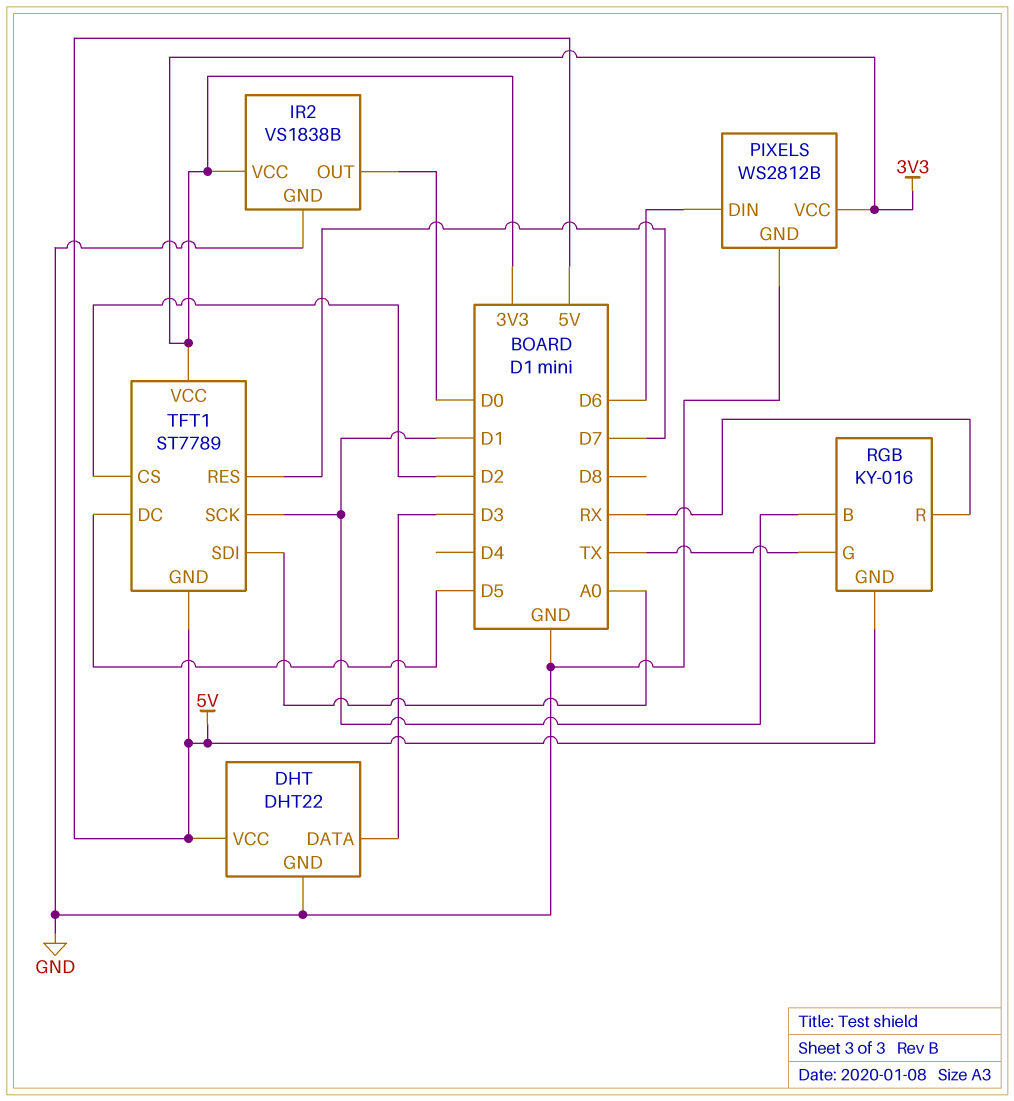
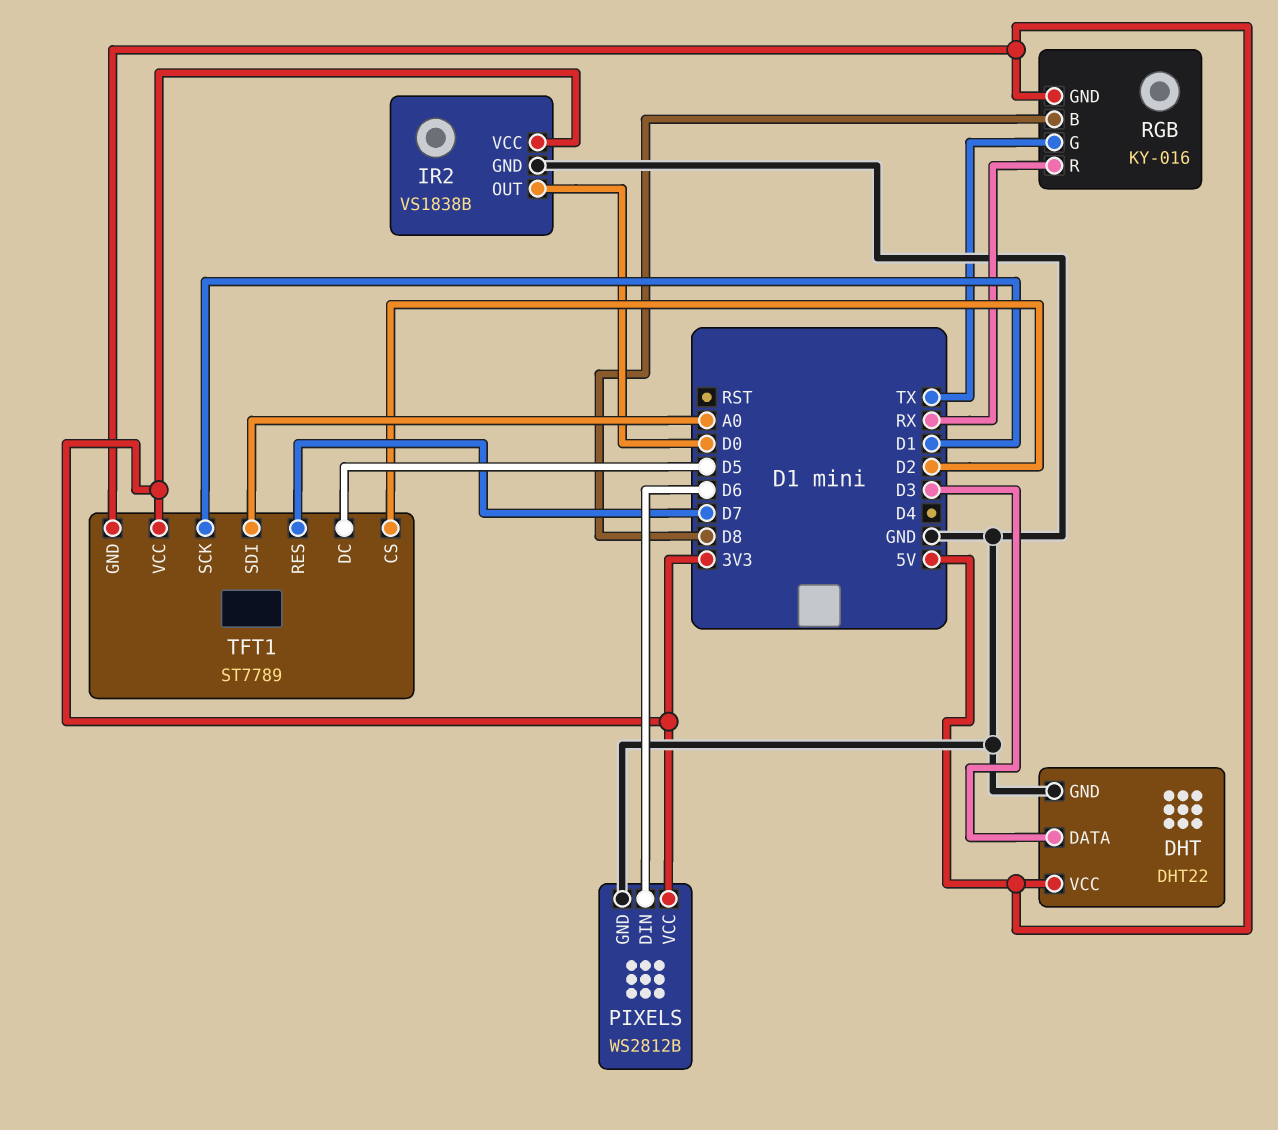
RGB pin B: D1 -> D8

